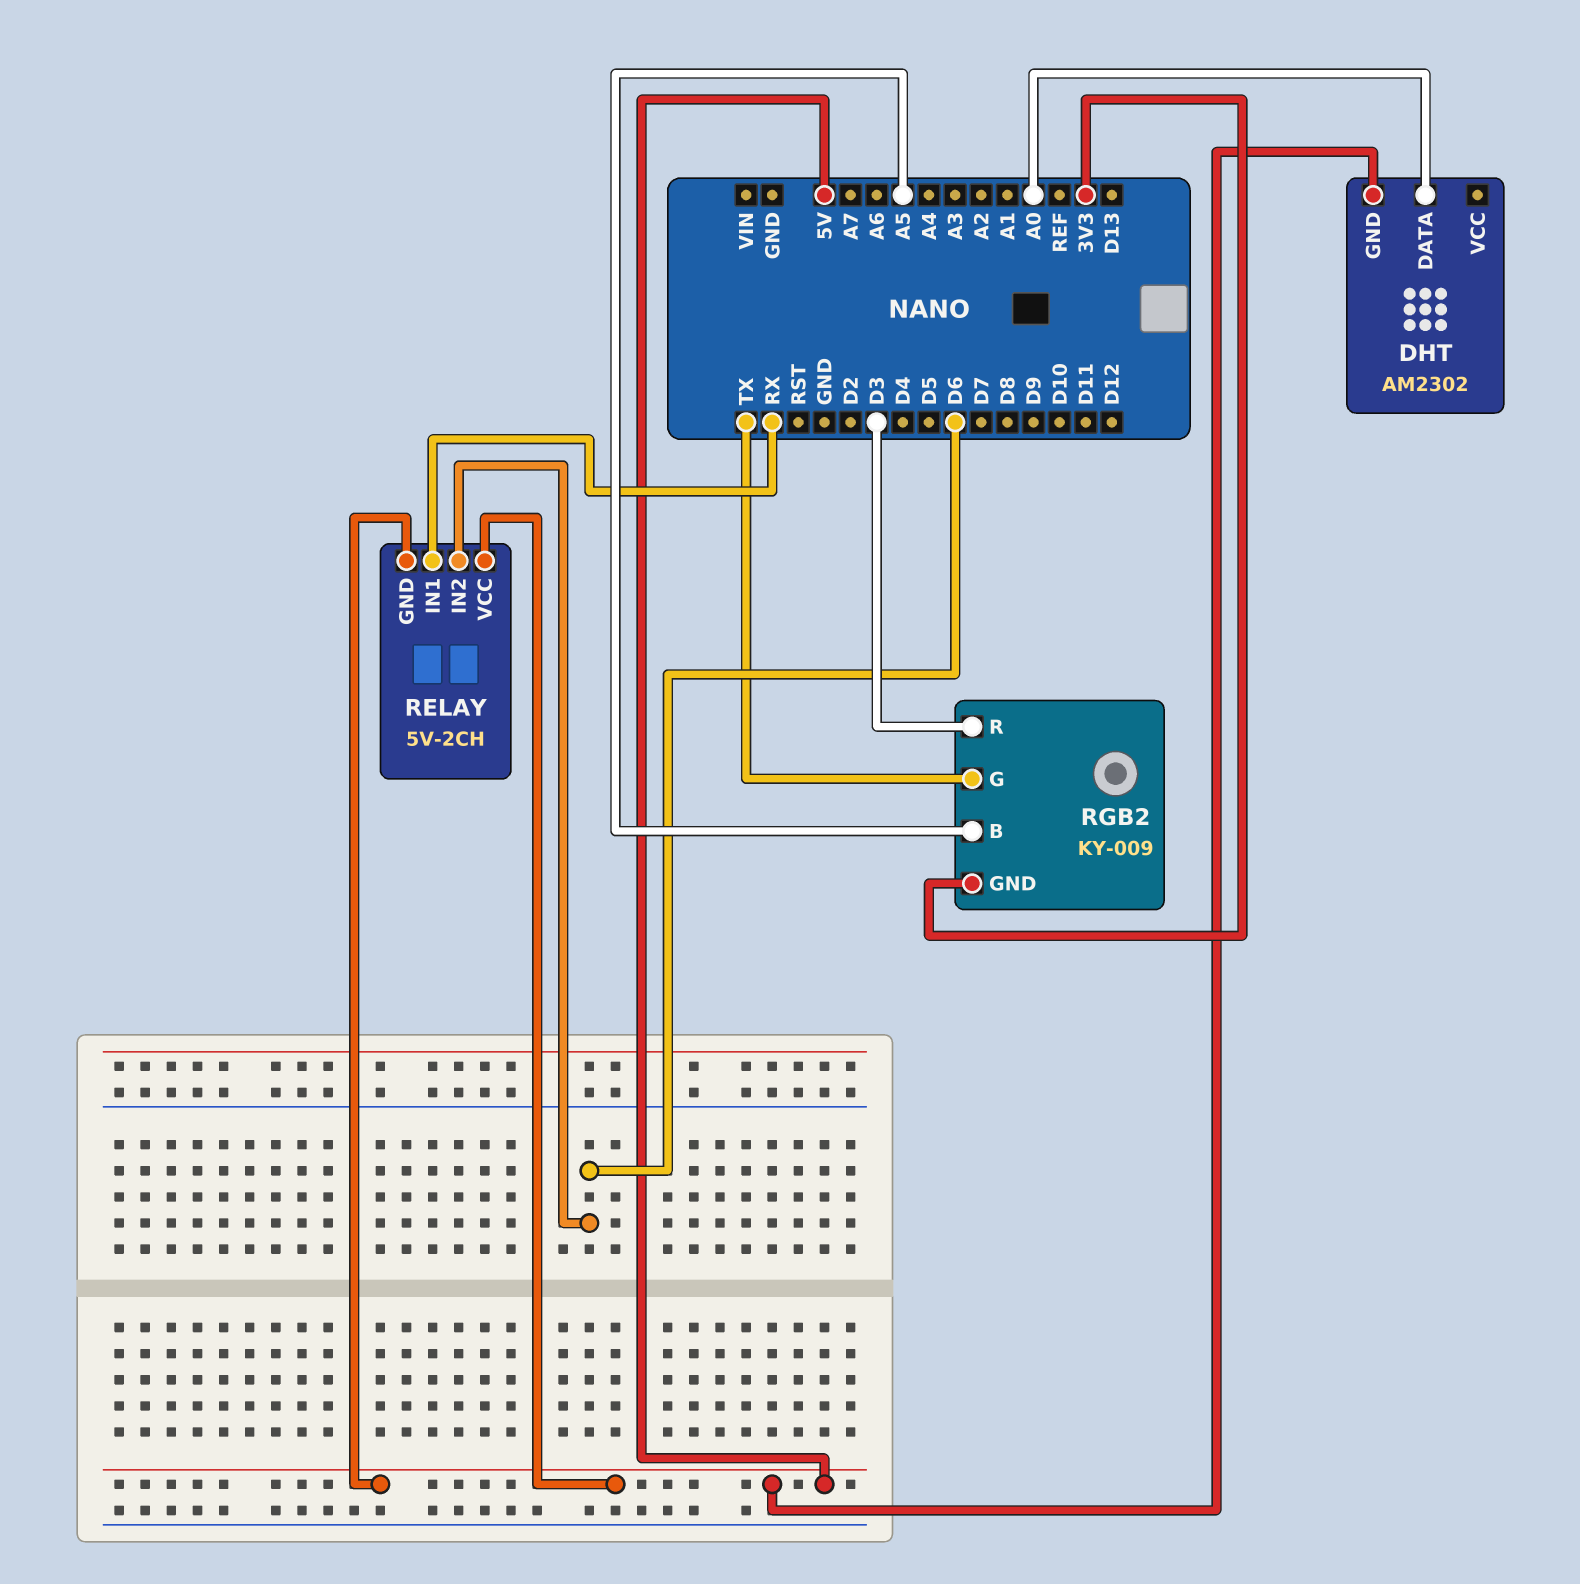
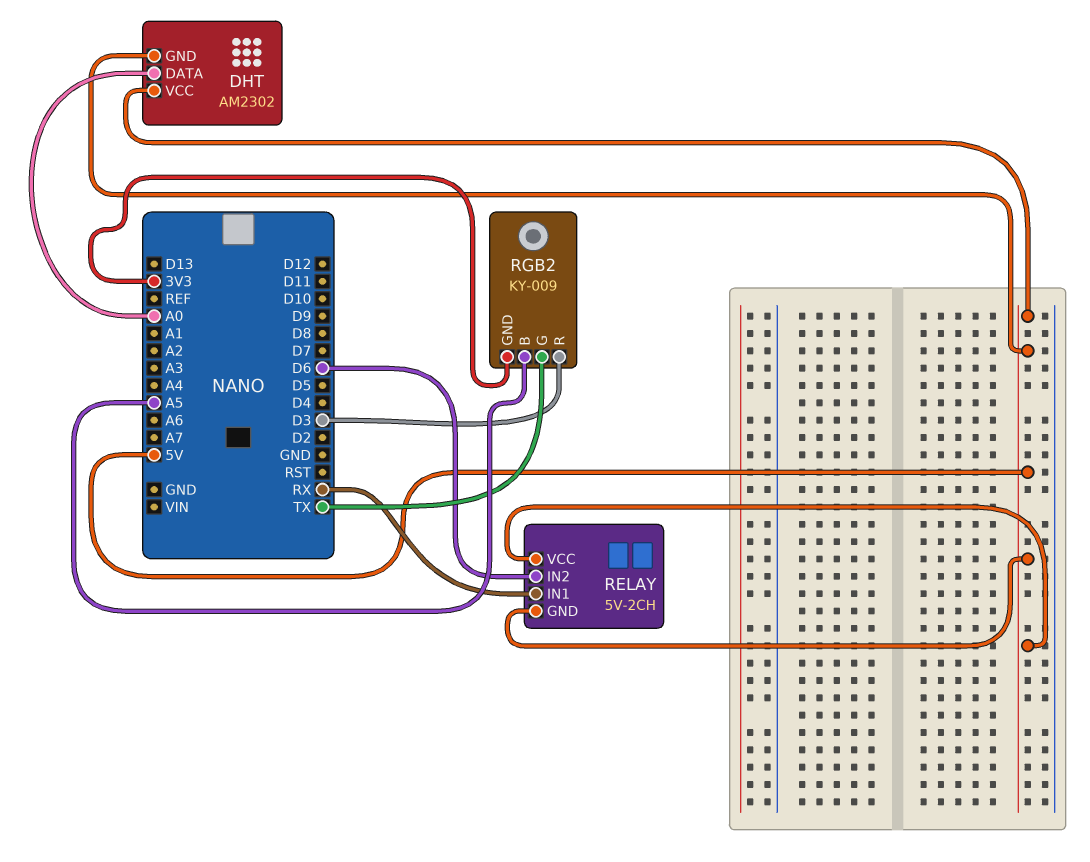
DHT pin VCC: none -> 5V

